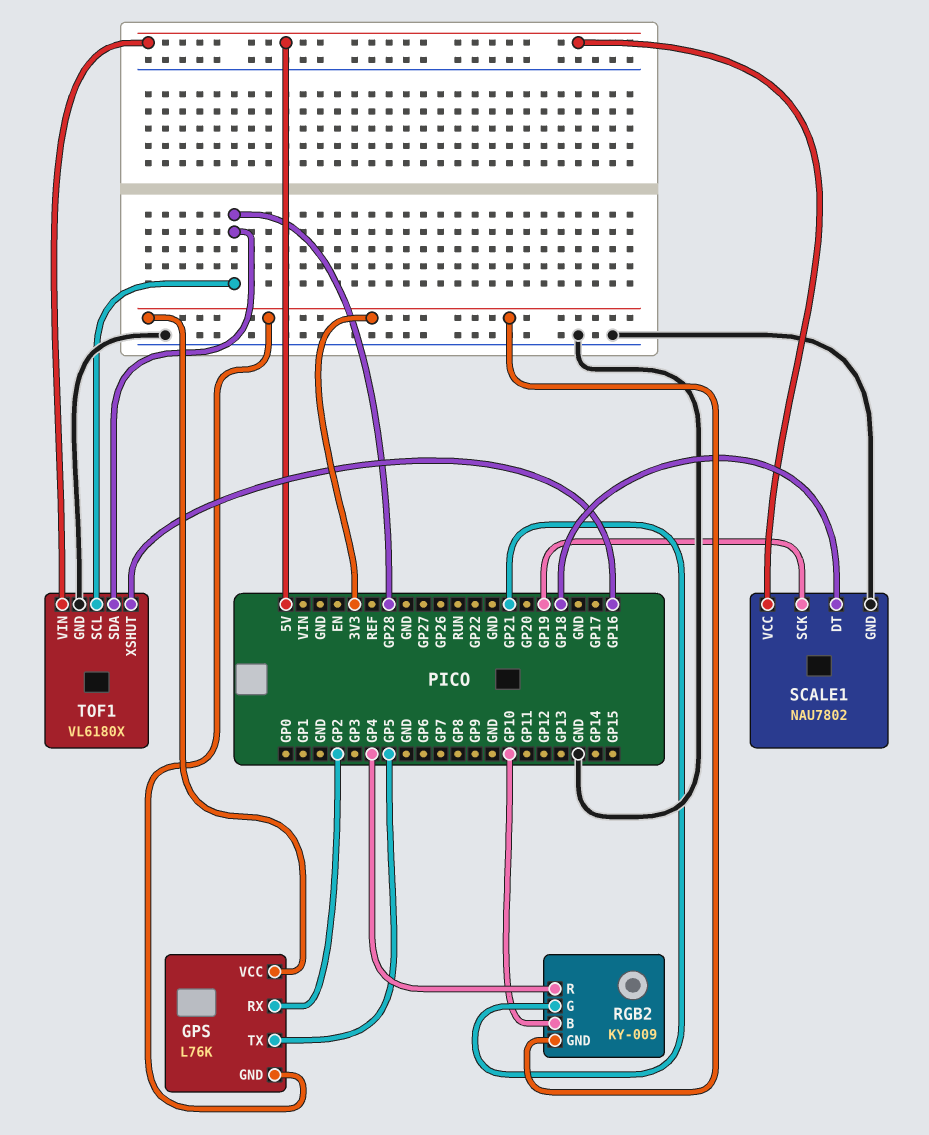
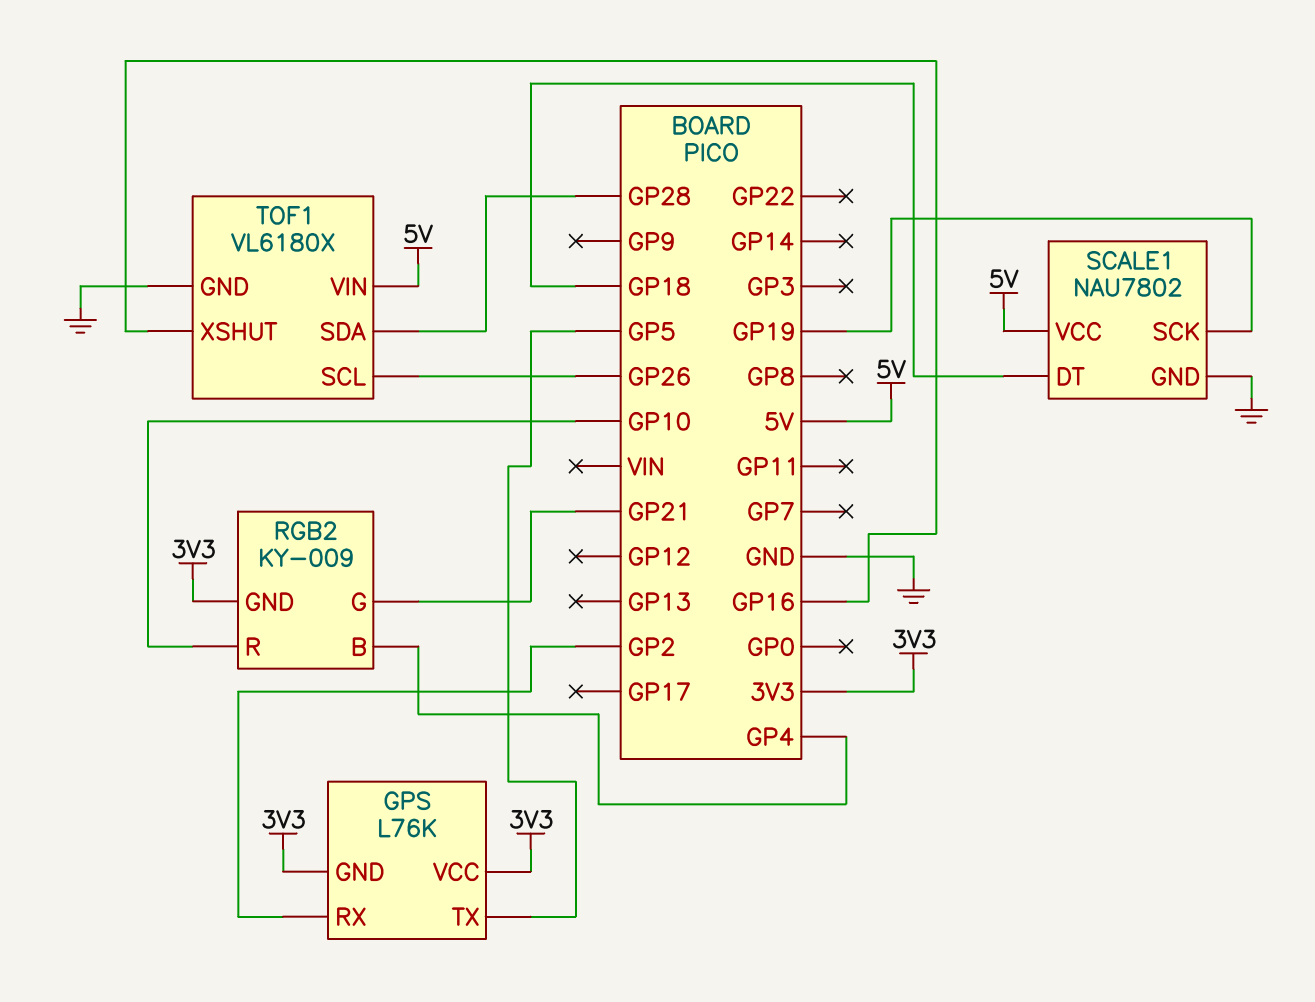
RGB2 pin B: GP10 -> GP4
RGB2 pin R: GP4 -> GP10
TOF1 pin SCL: GP28 -> GP26

